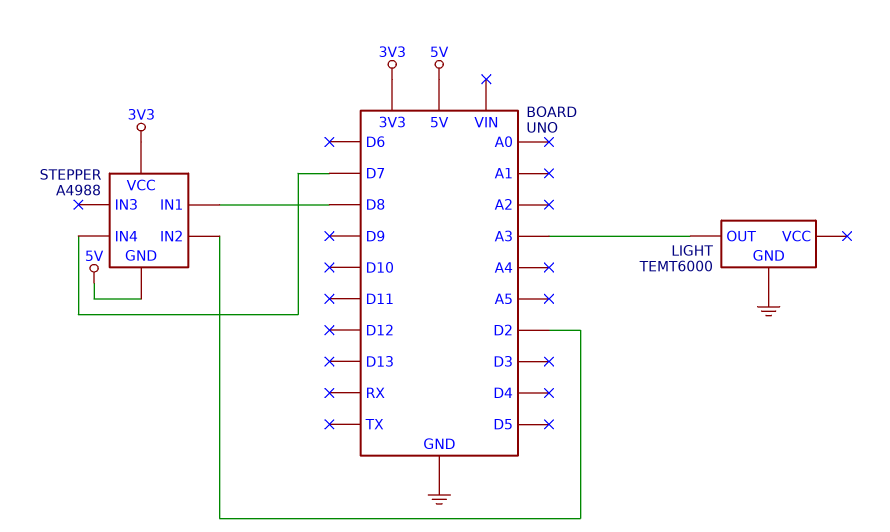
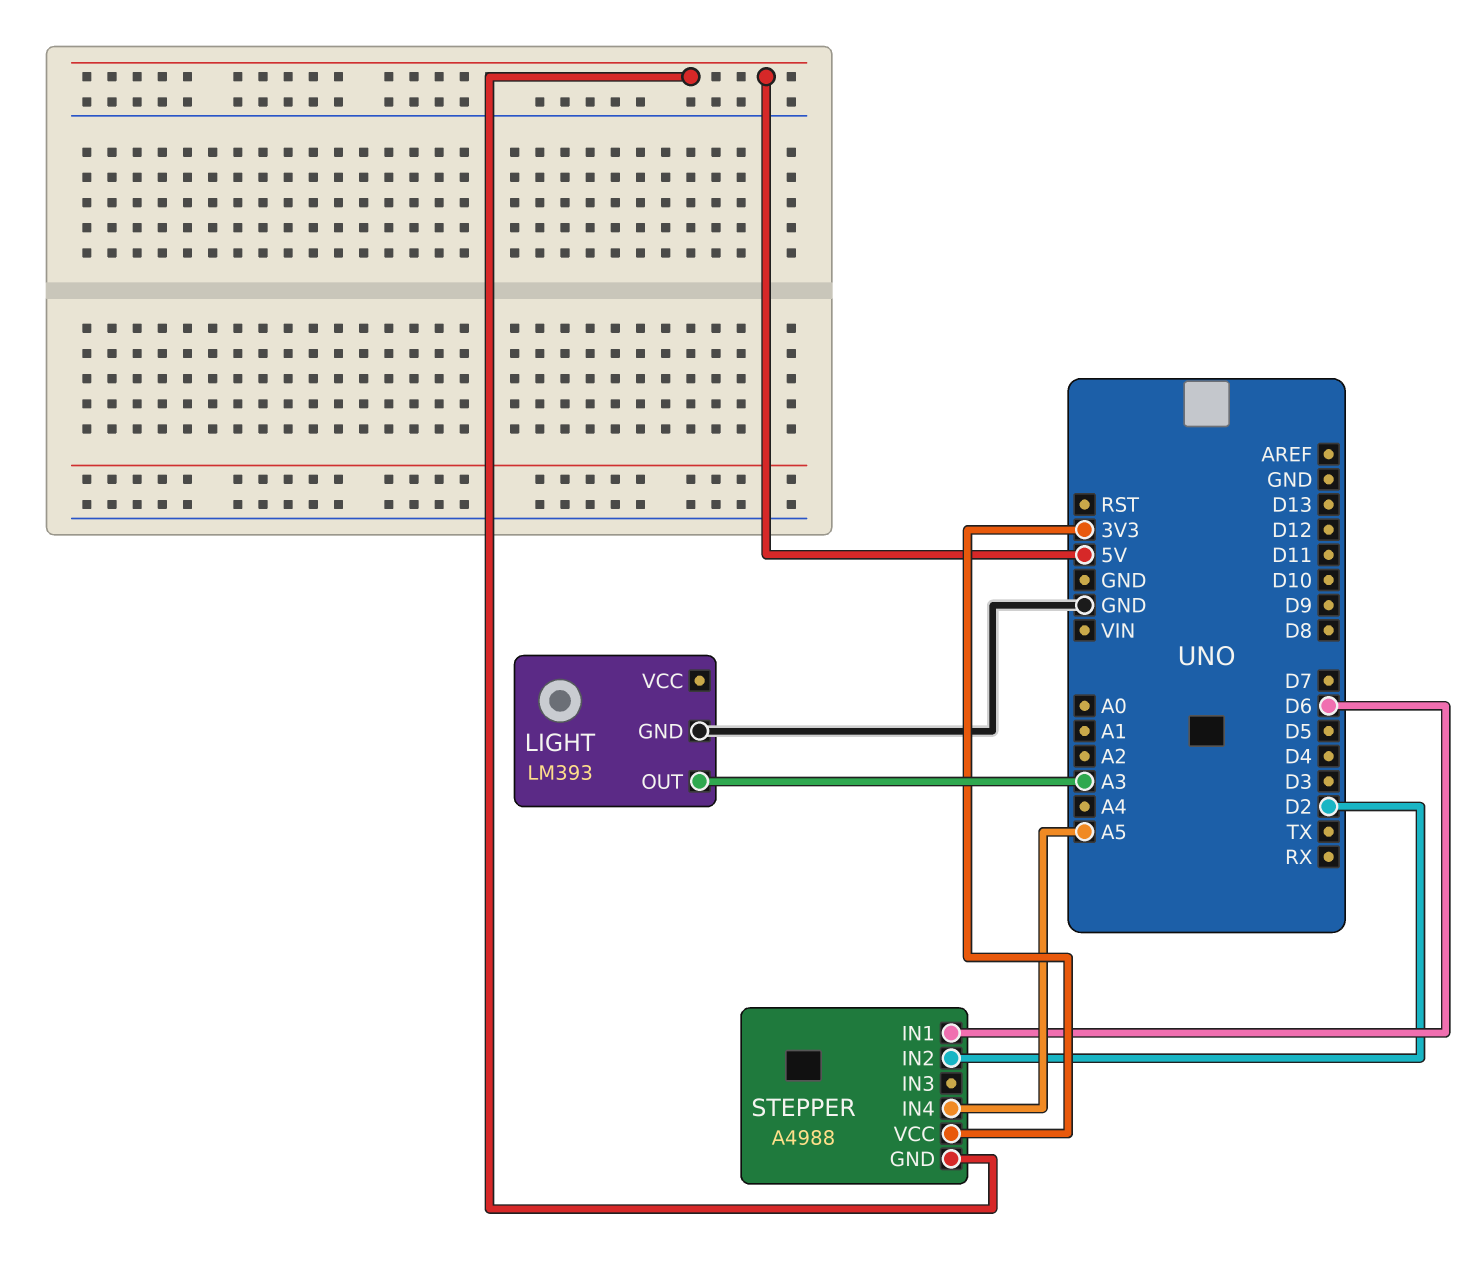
LIGHT: TEMT6000 -> LM393
STEPPER pin IN1: D8 -> D6
STEPPER pin IN4: D7 -> A5

